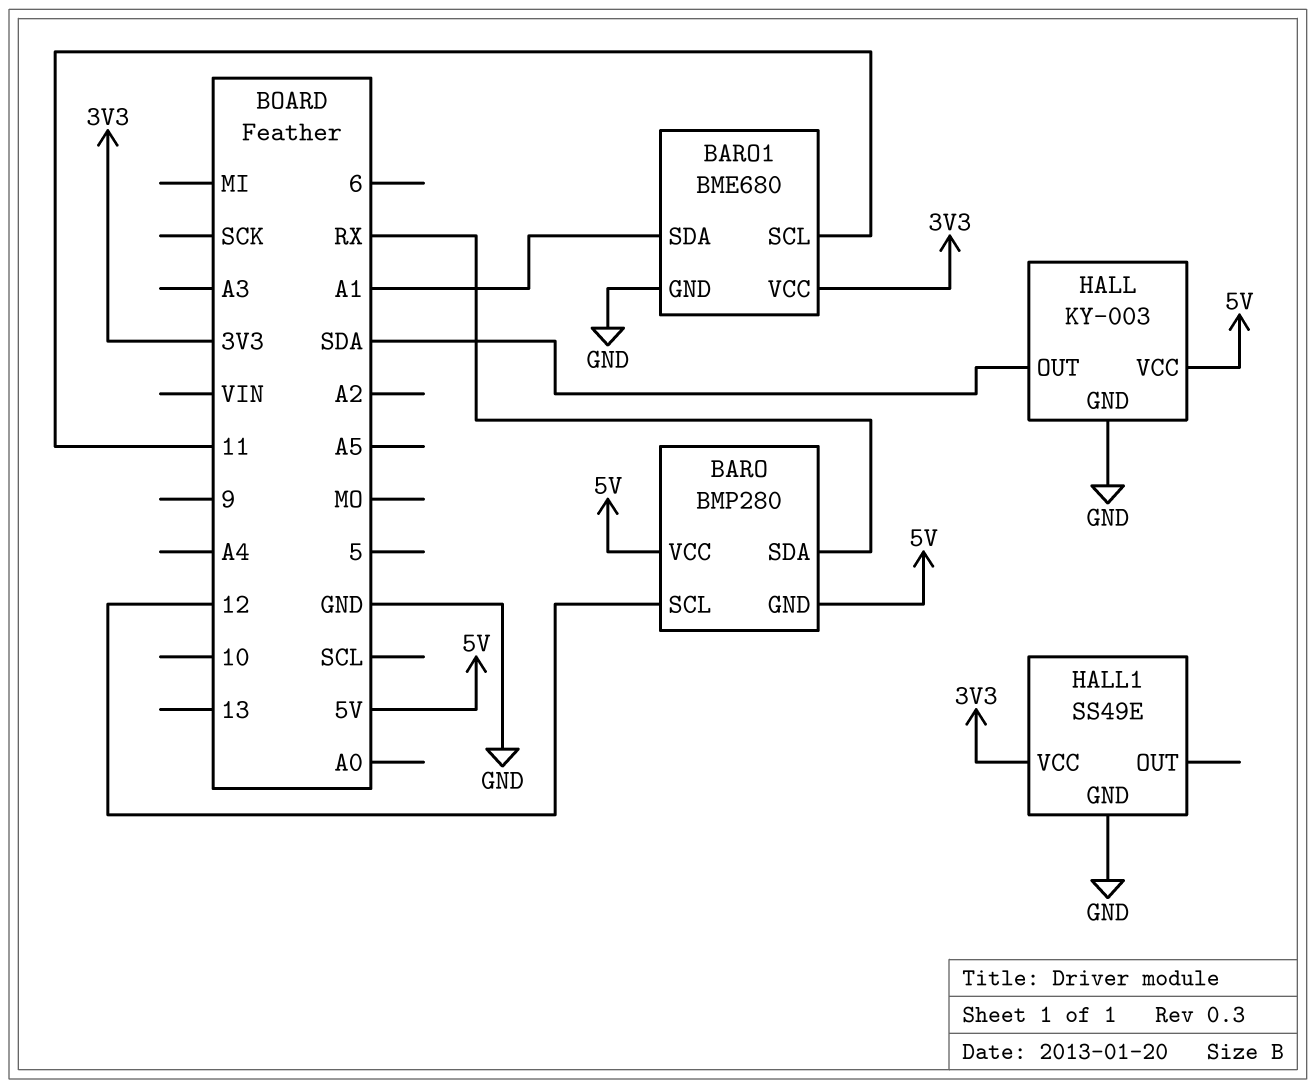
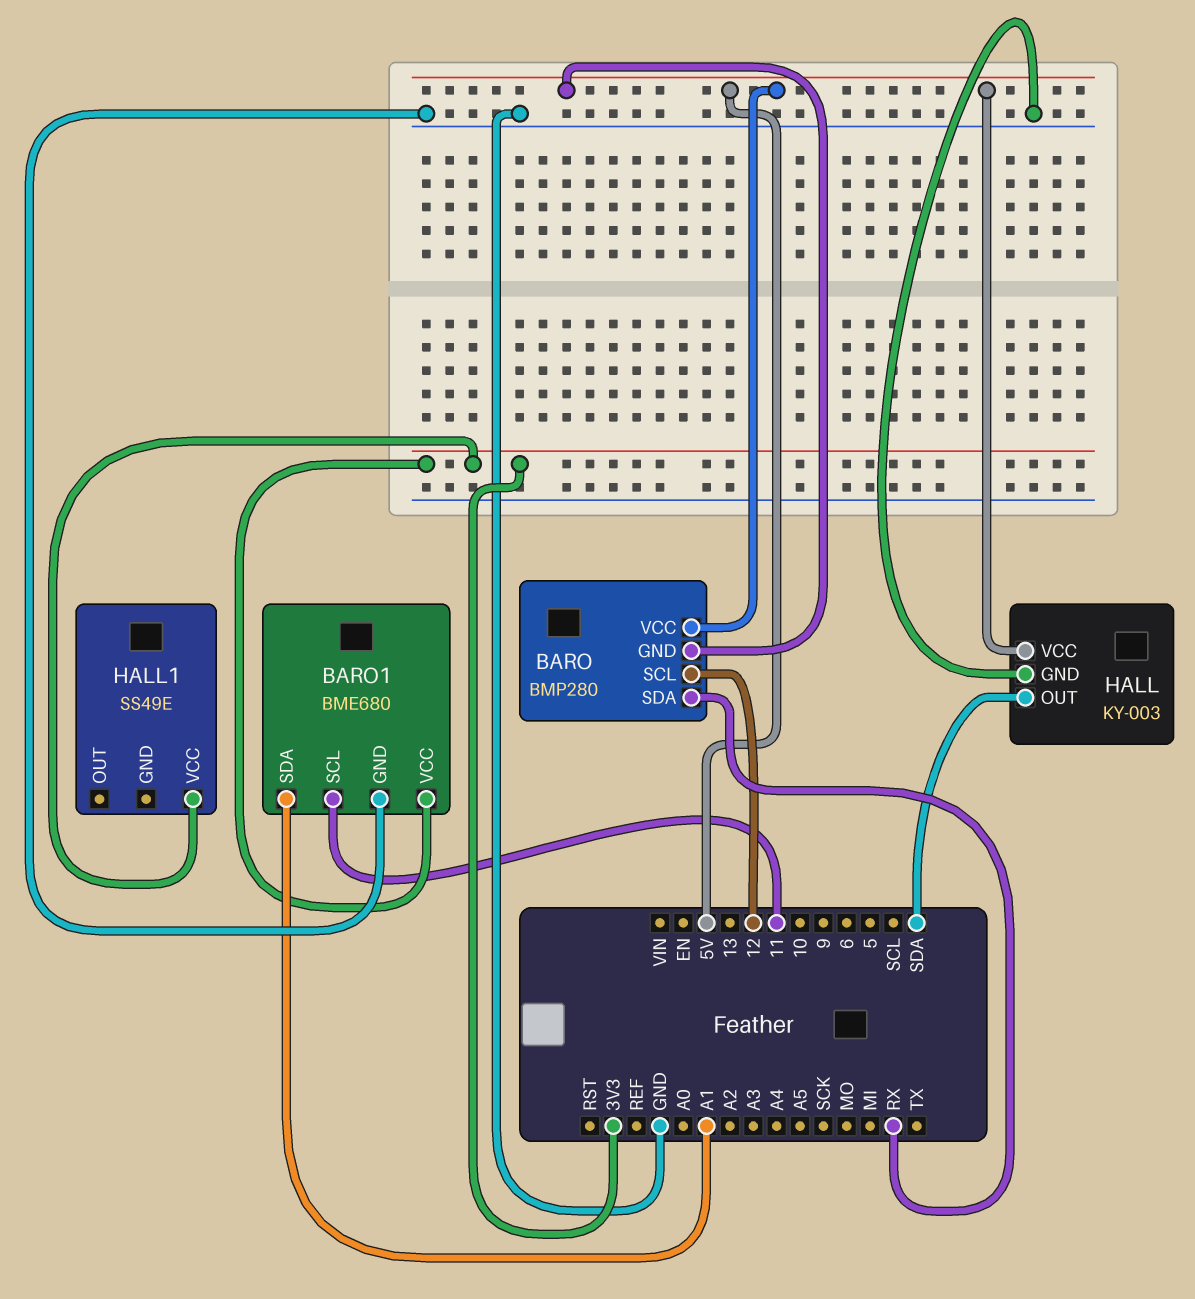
HALL1 pin GND: GND -> none

